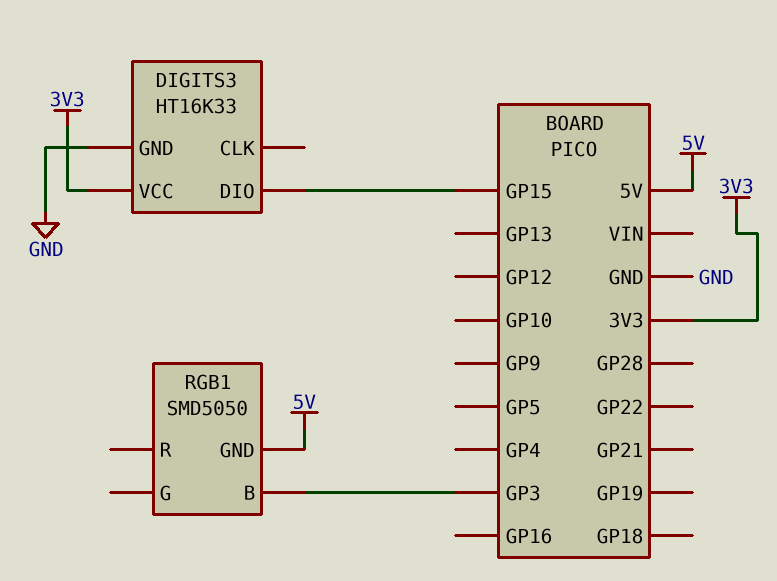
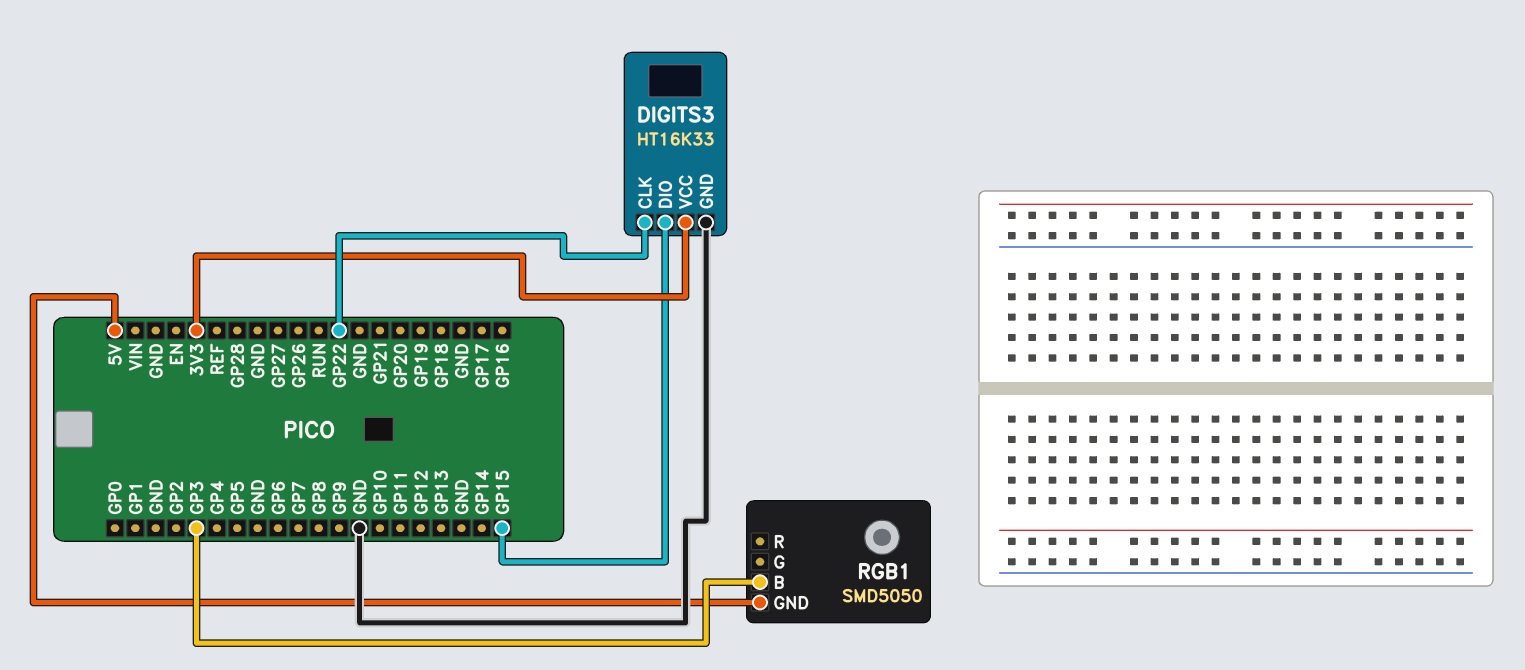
DIGITS3 pin CLK: none -> GP22

